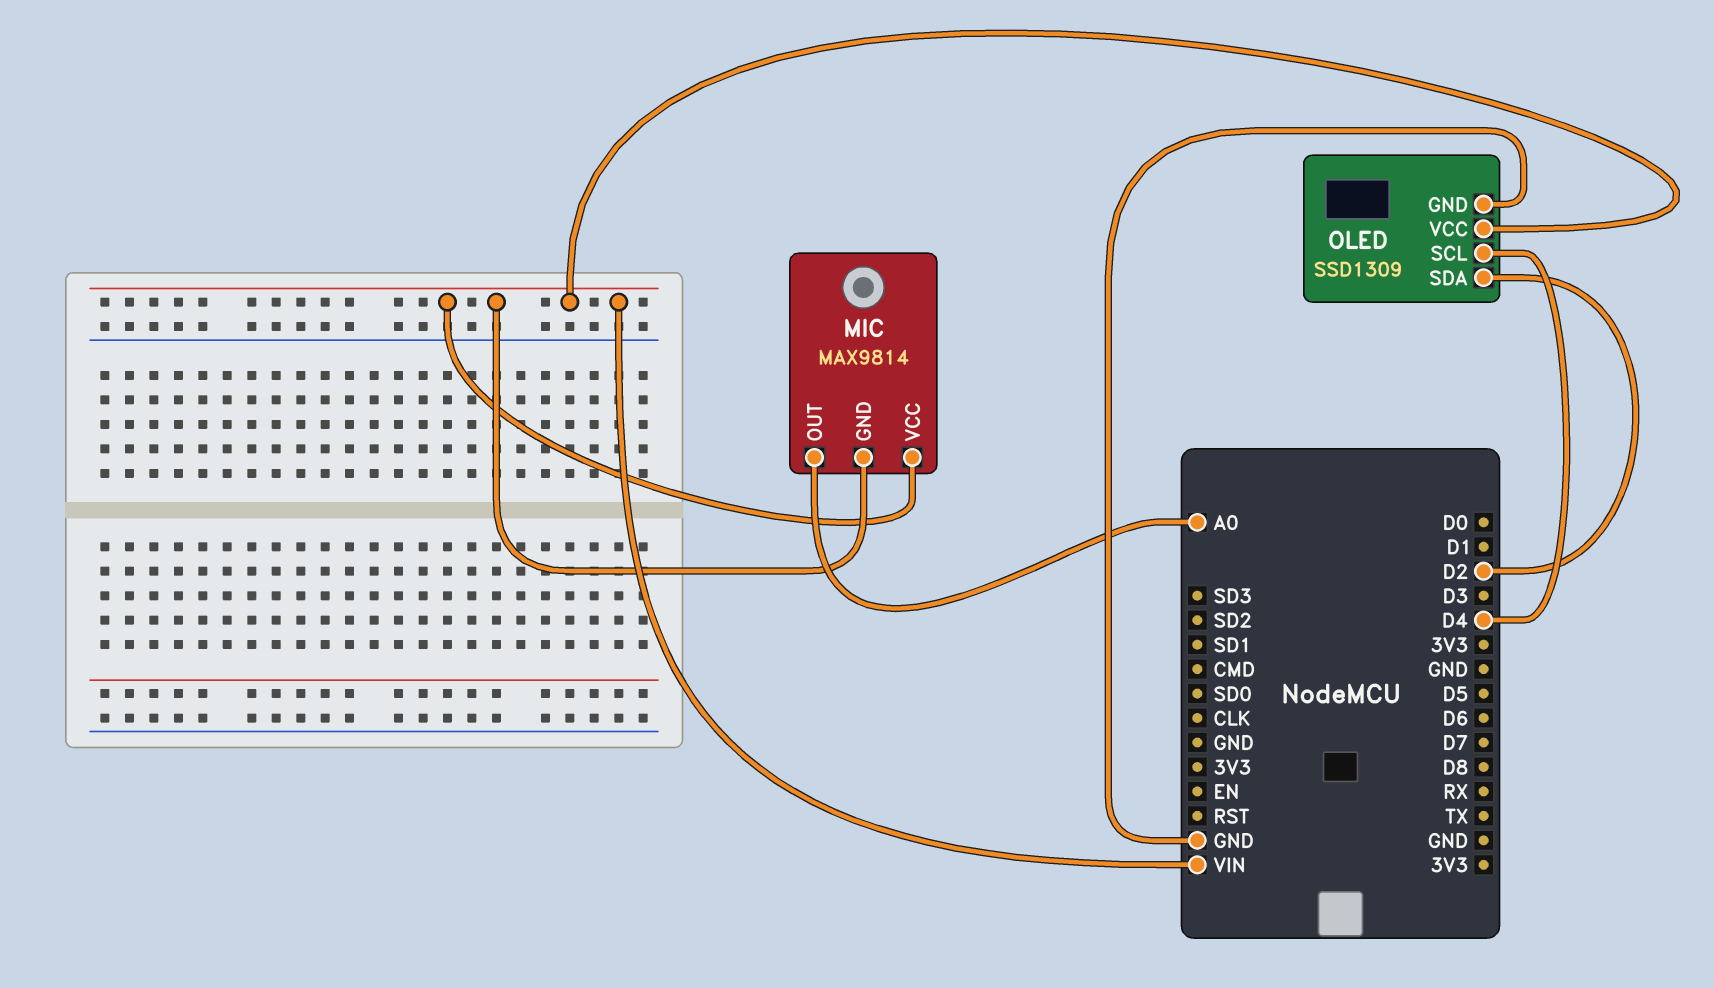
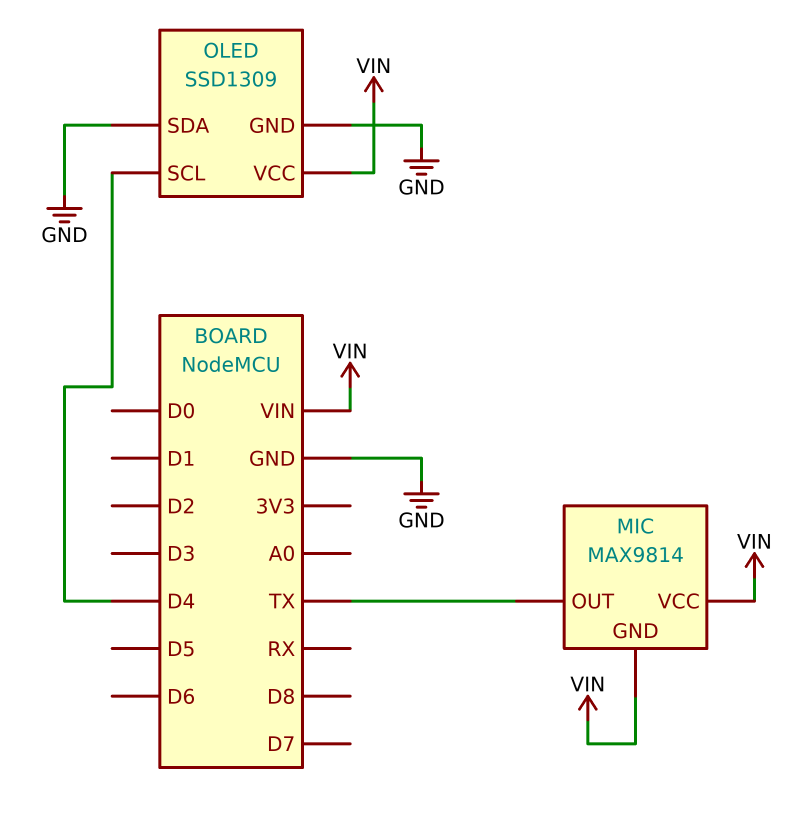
MIC pin OUT: A0 -> TX
OLED pin SDA: D2 -> GND

